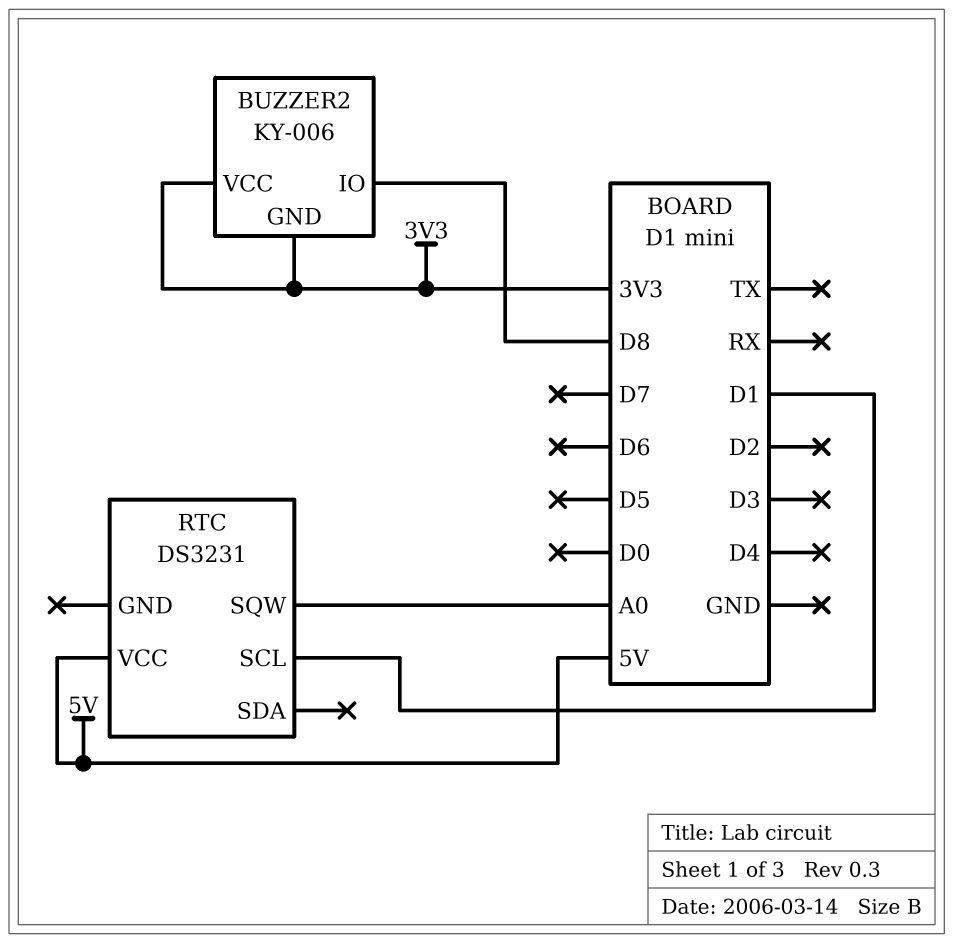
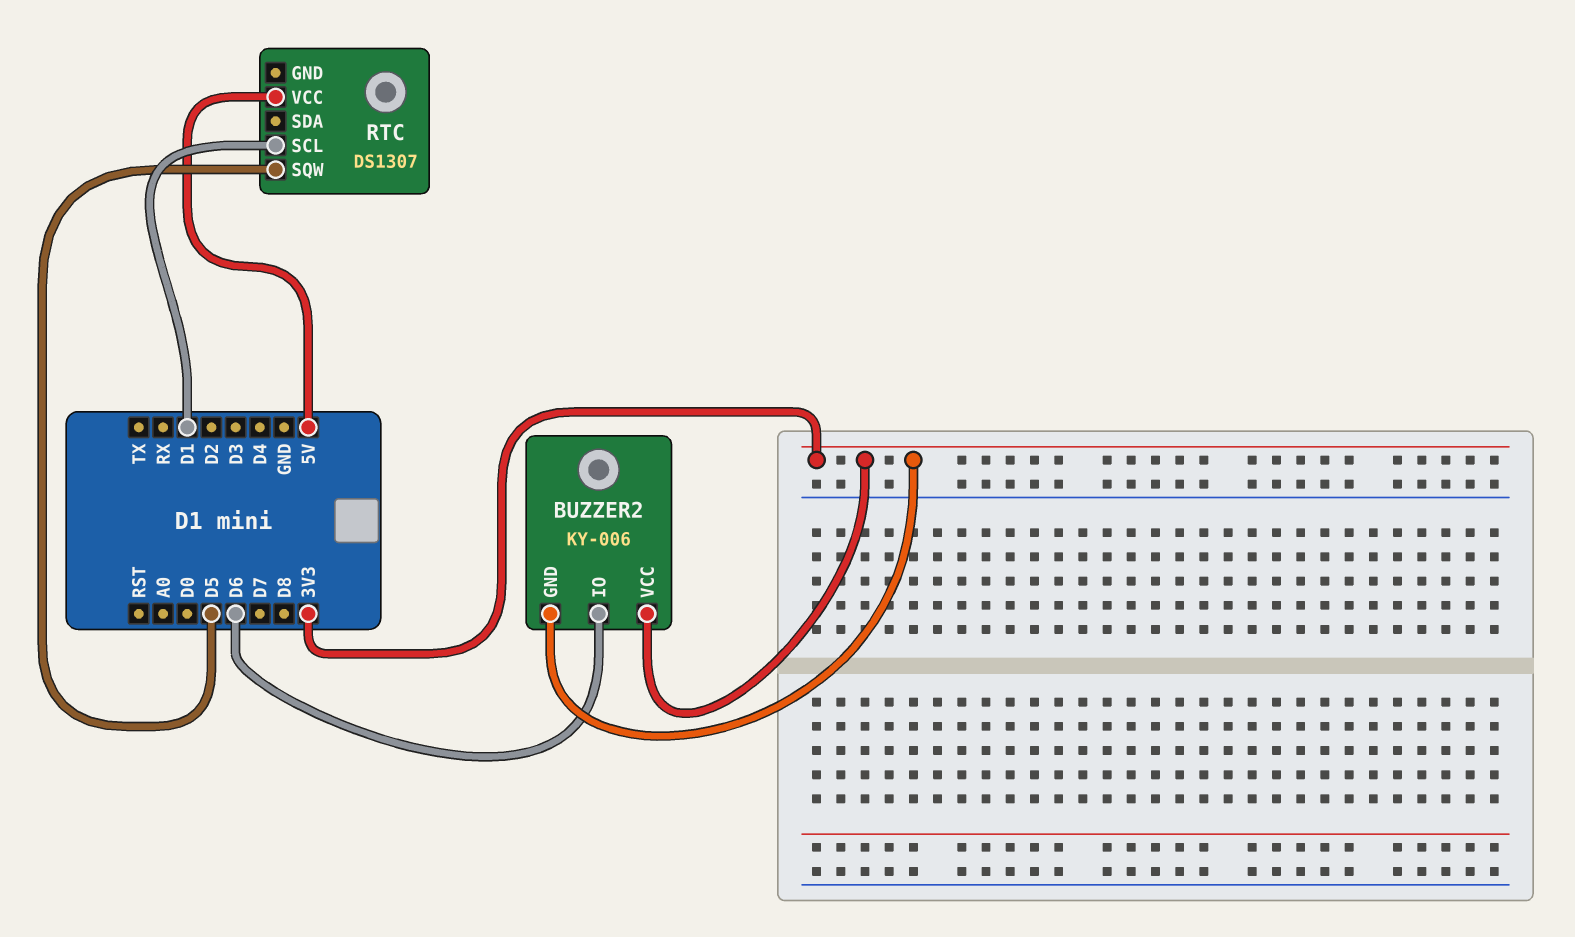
BUZZER2 pin IO: D8 -> D6
RTC: DS3231 -> DS1307
RTC pin SQW: A0 -> D5

